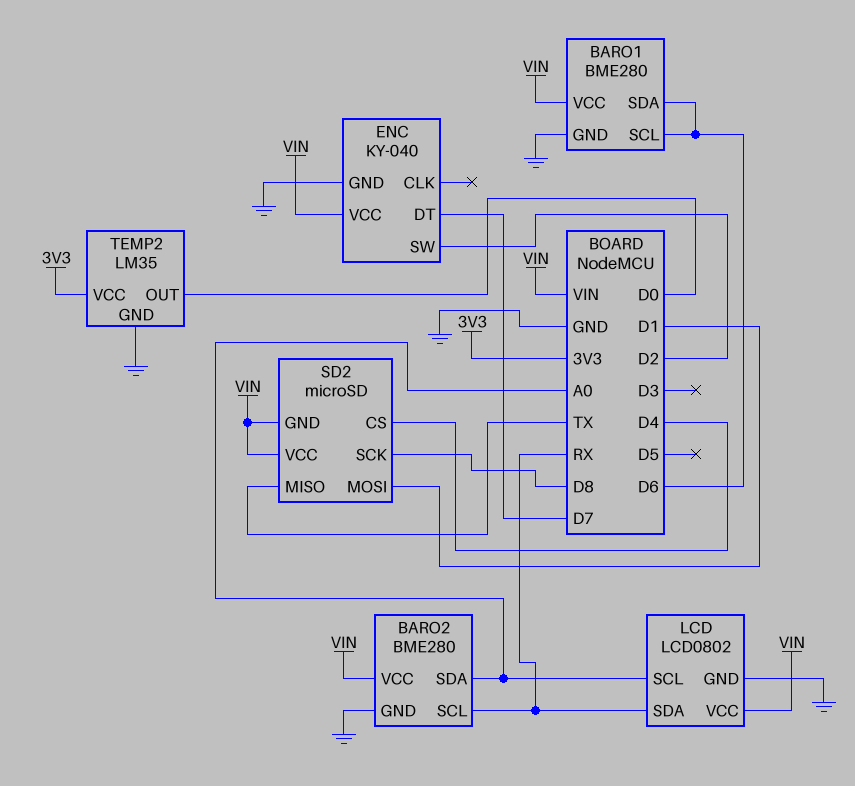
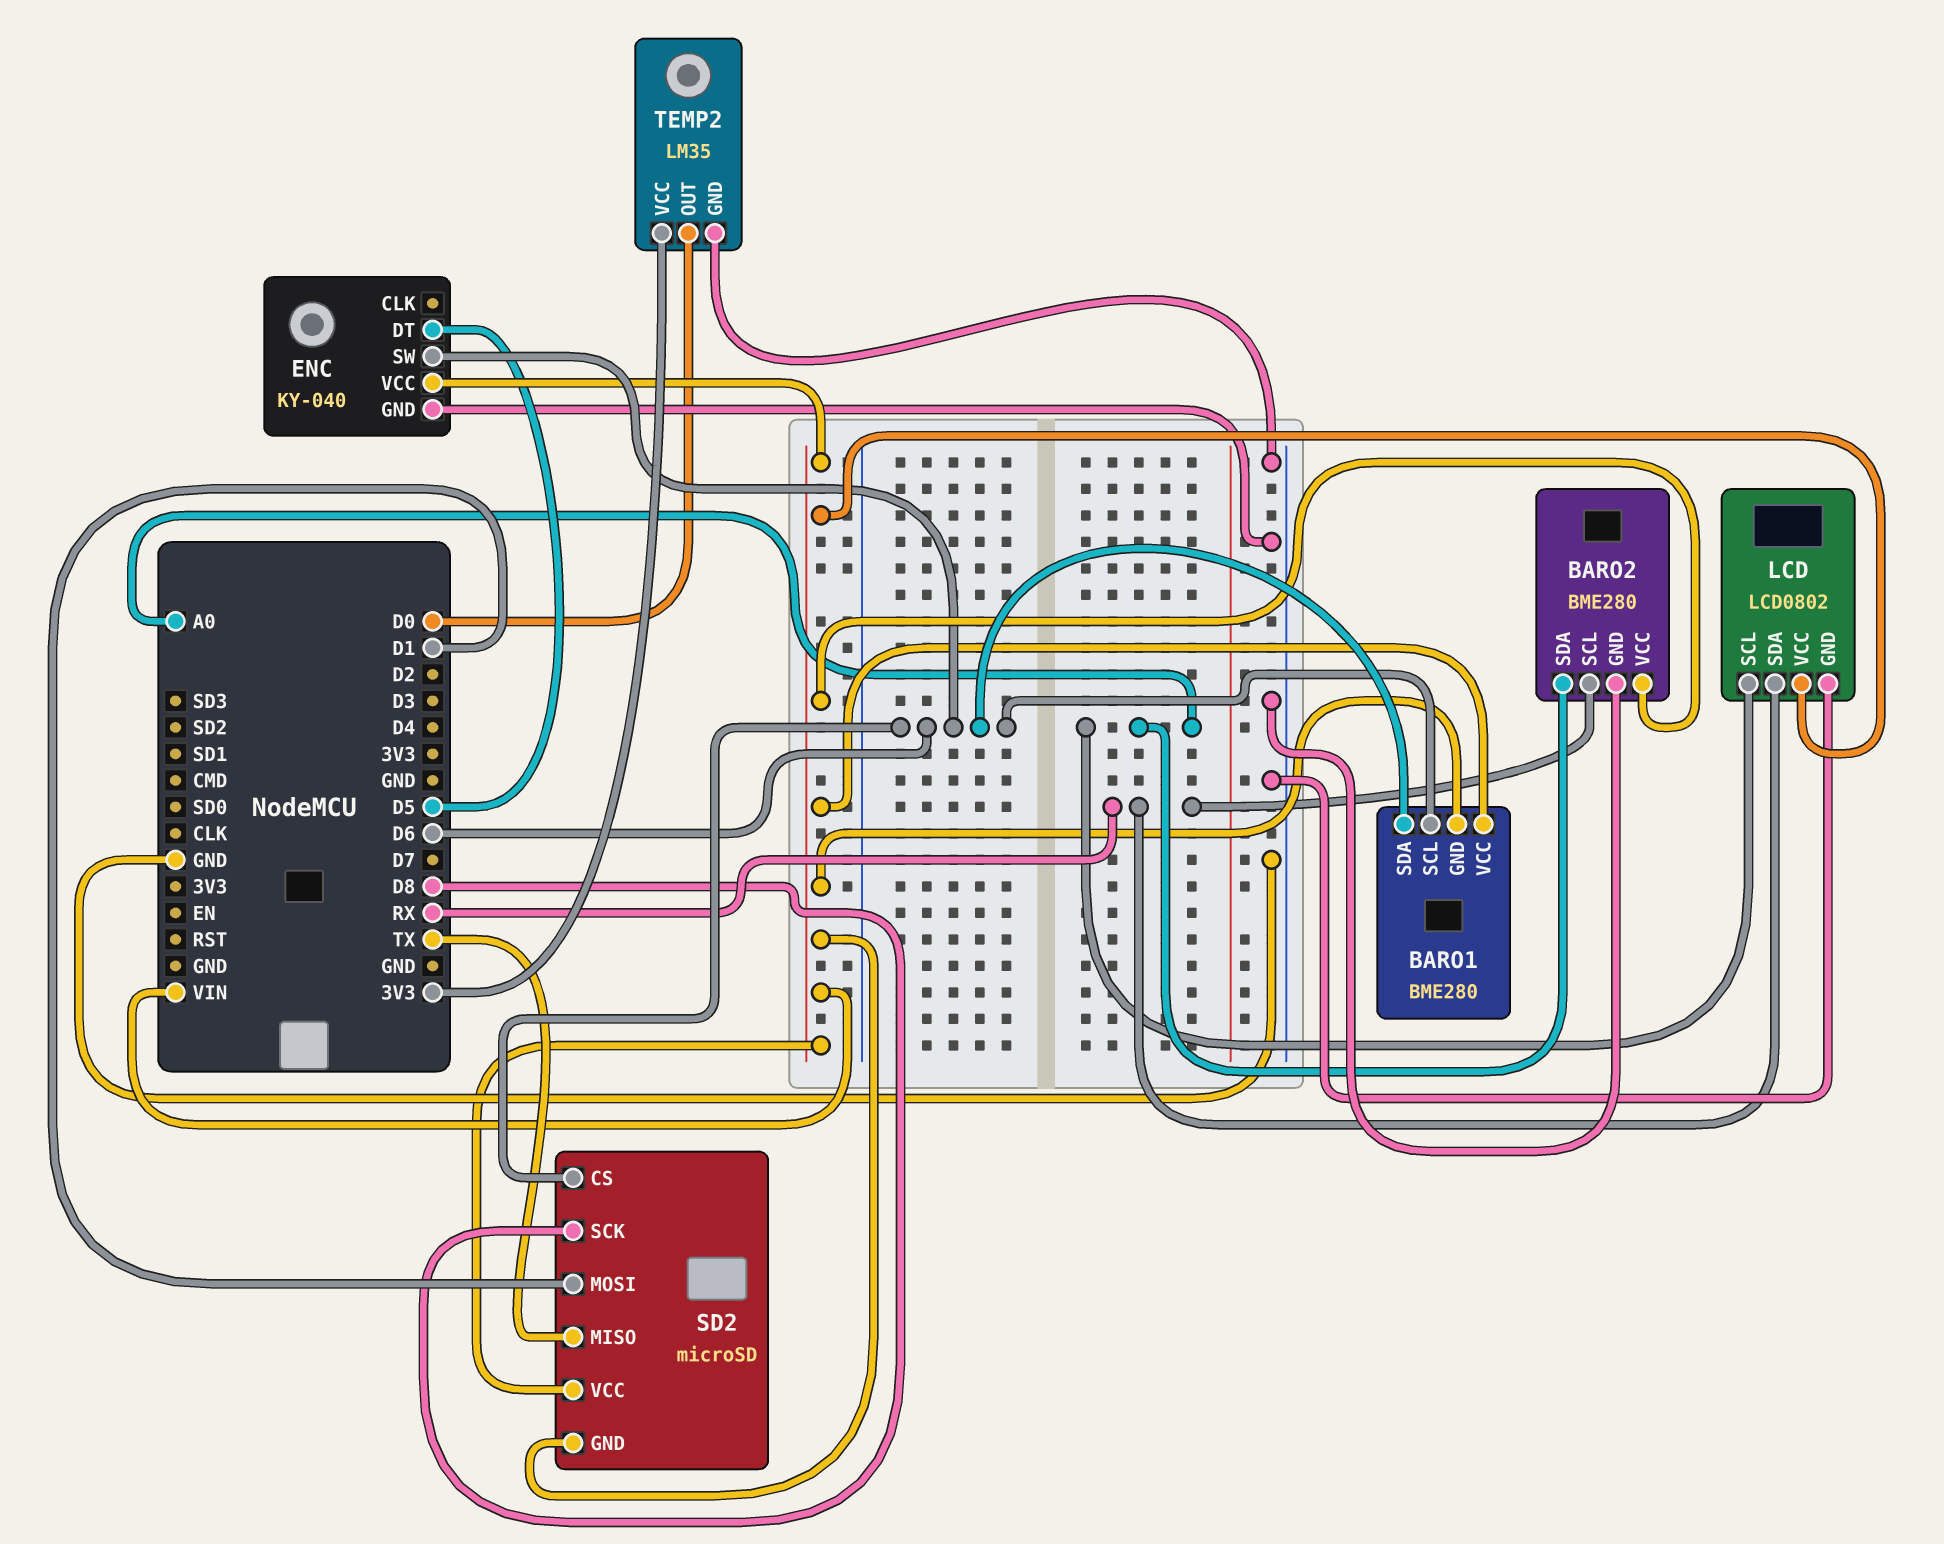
BARO1 pin GND: GND -> VIN
ENC pin DT: D7 -> D5
ENC pin SW: D2 -> D6
SD2 pin CS: D4 -> D6

